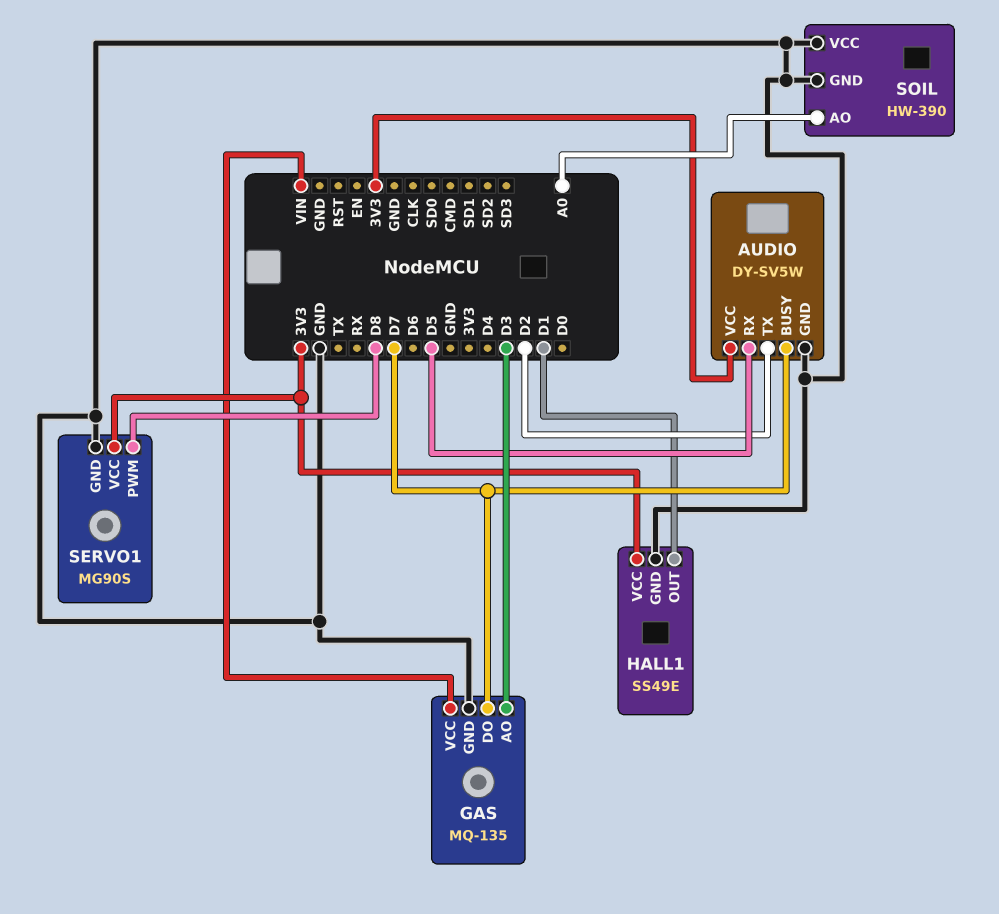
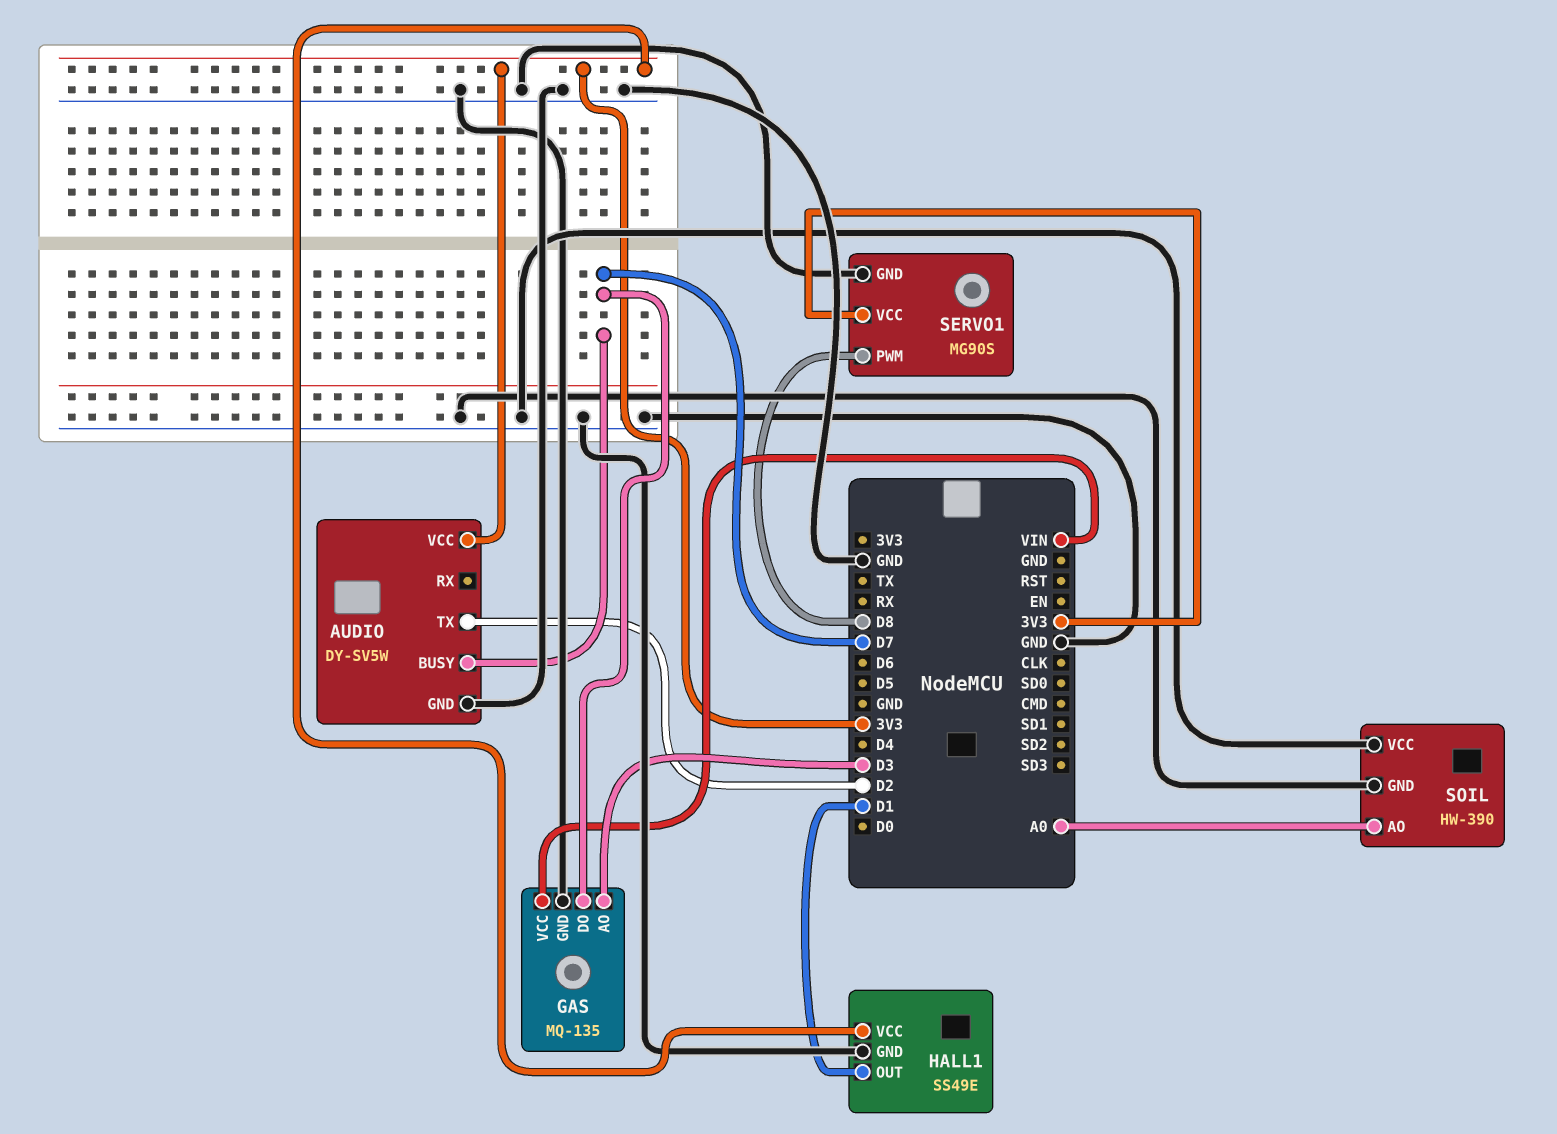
AUDIO pin RX: D5 -> none

